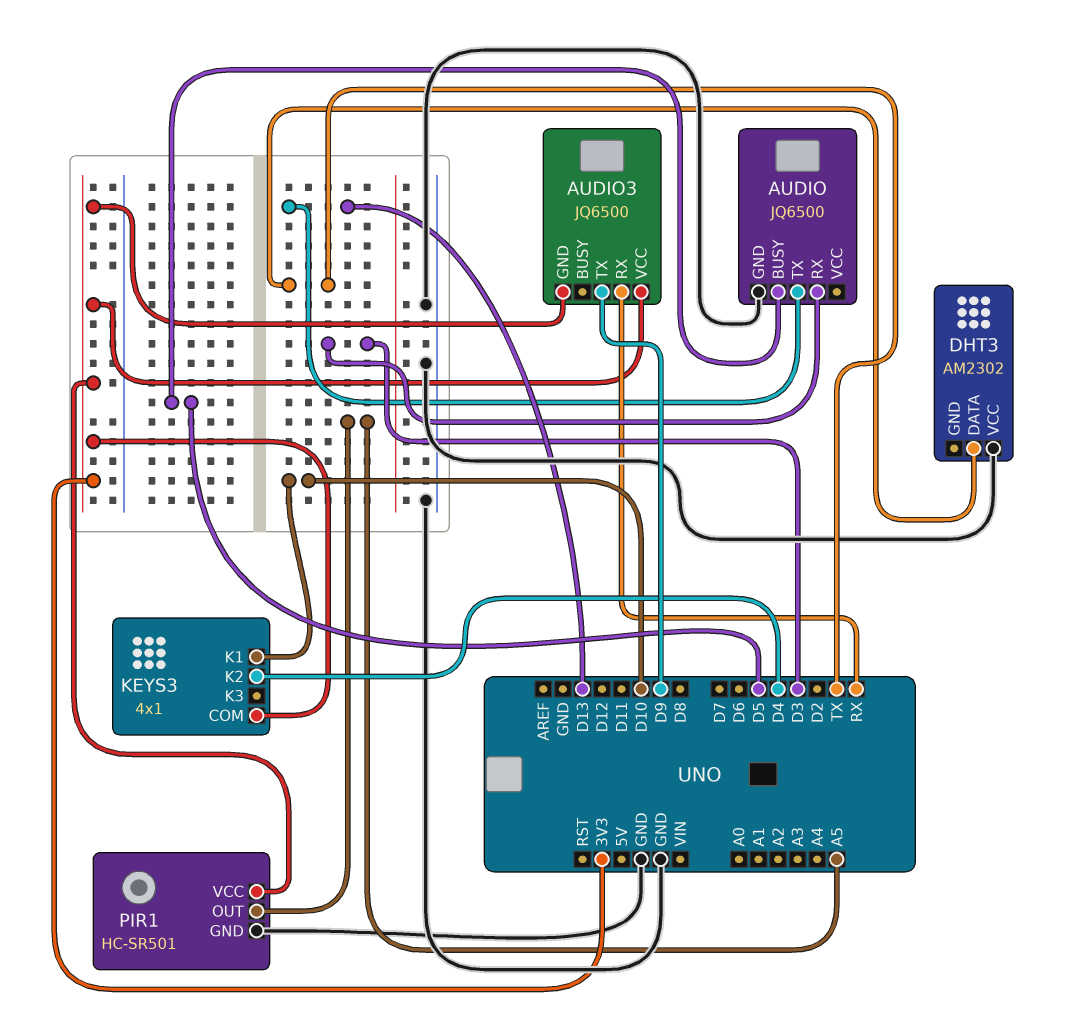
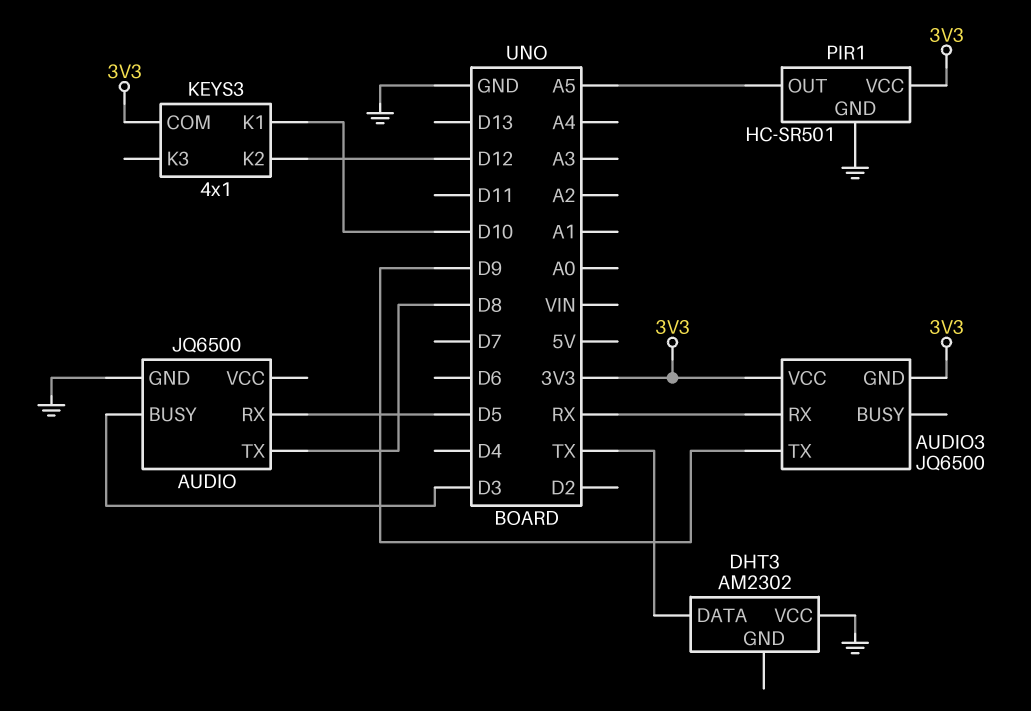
AUDIO pin BUSY: D5 -> D3
AUDIO pin RX: D3 -> D5
AUDIO pin TX: D13 -> D8
KEYS3 pin K2: D4 -> D12

